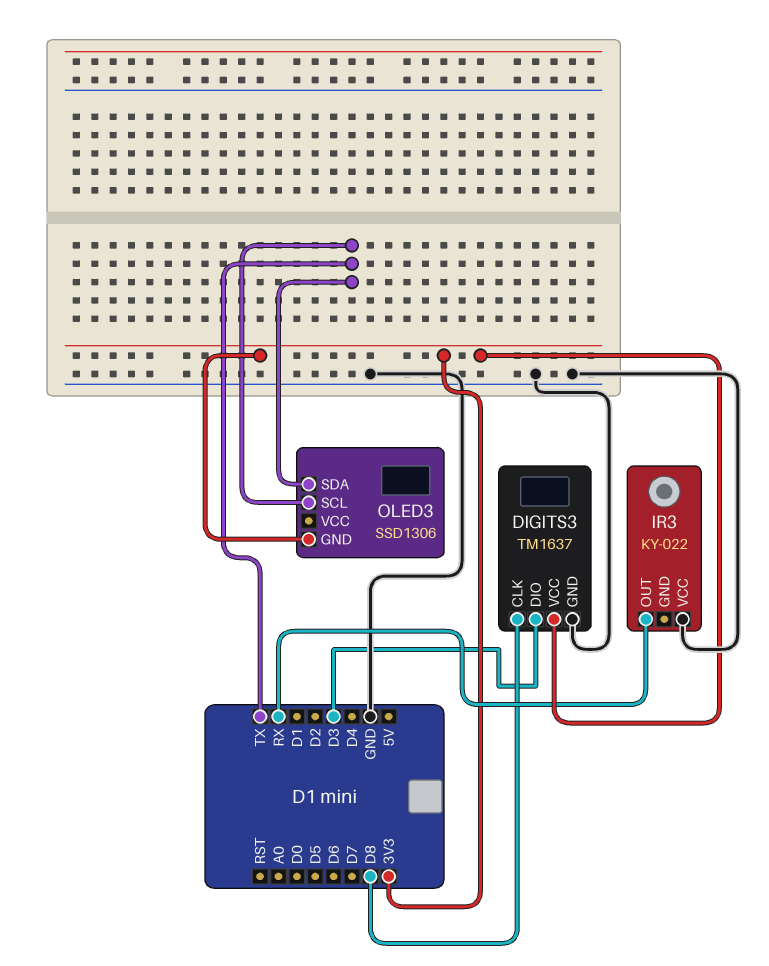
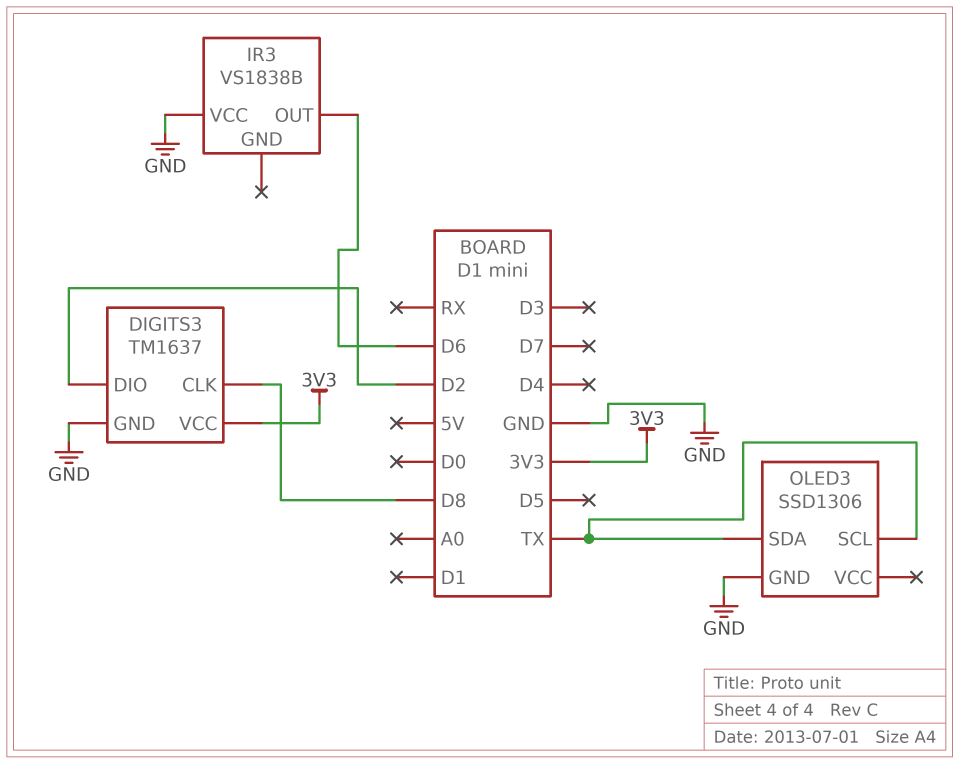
DIGITS3 pin DIO: D3 -> D2
IR3: KY-022 -> VS1838B
IR3 pin OUT: RX -> D6
OLED3 pin GND: 3V3 -> GND

